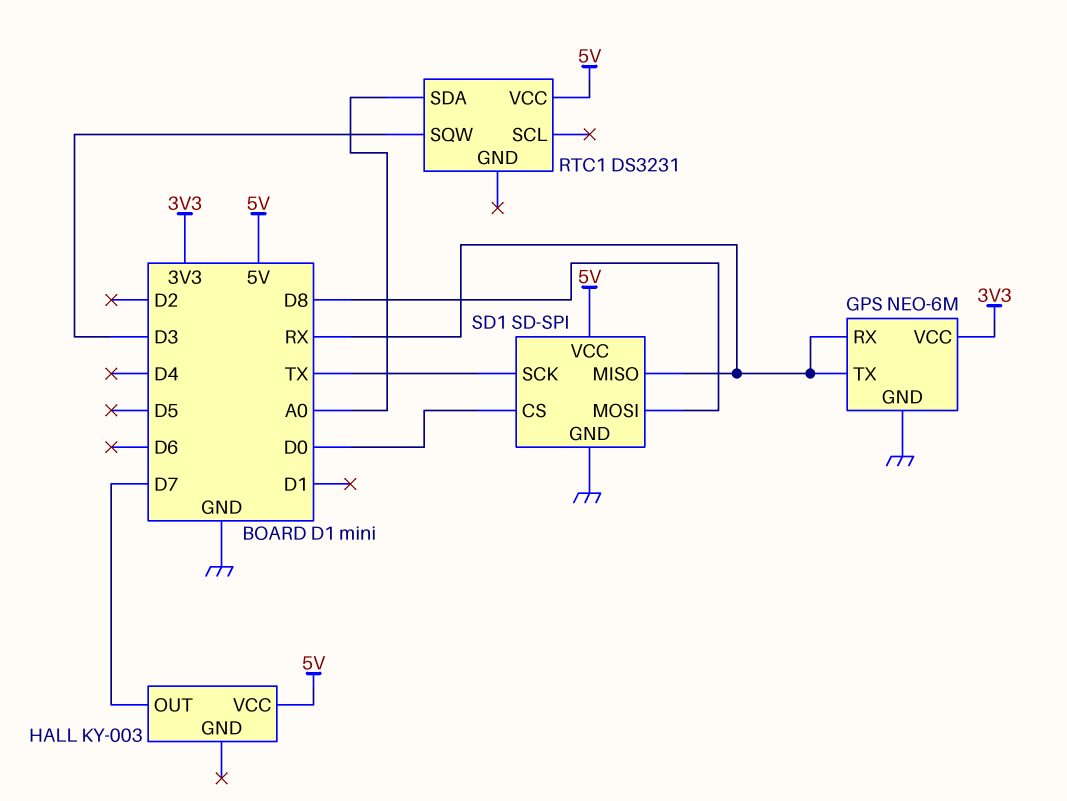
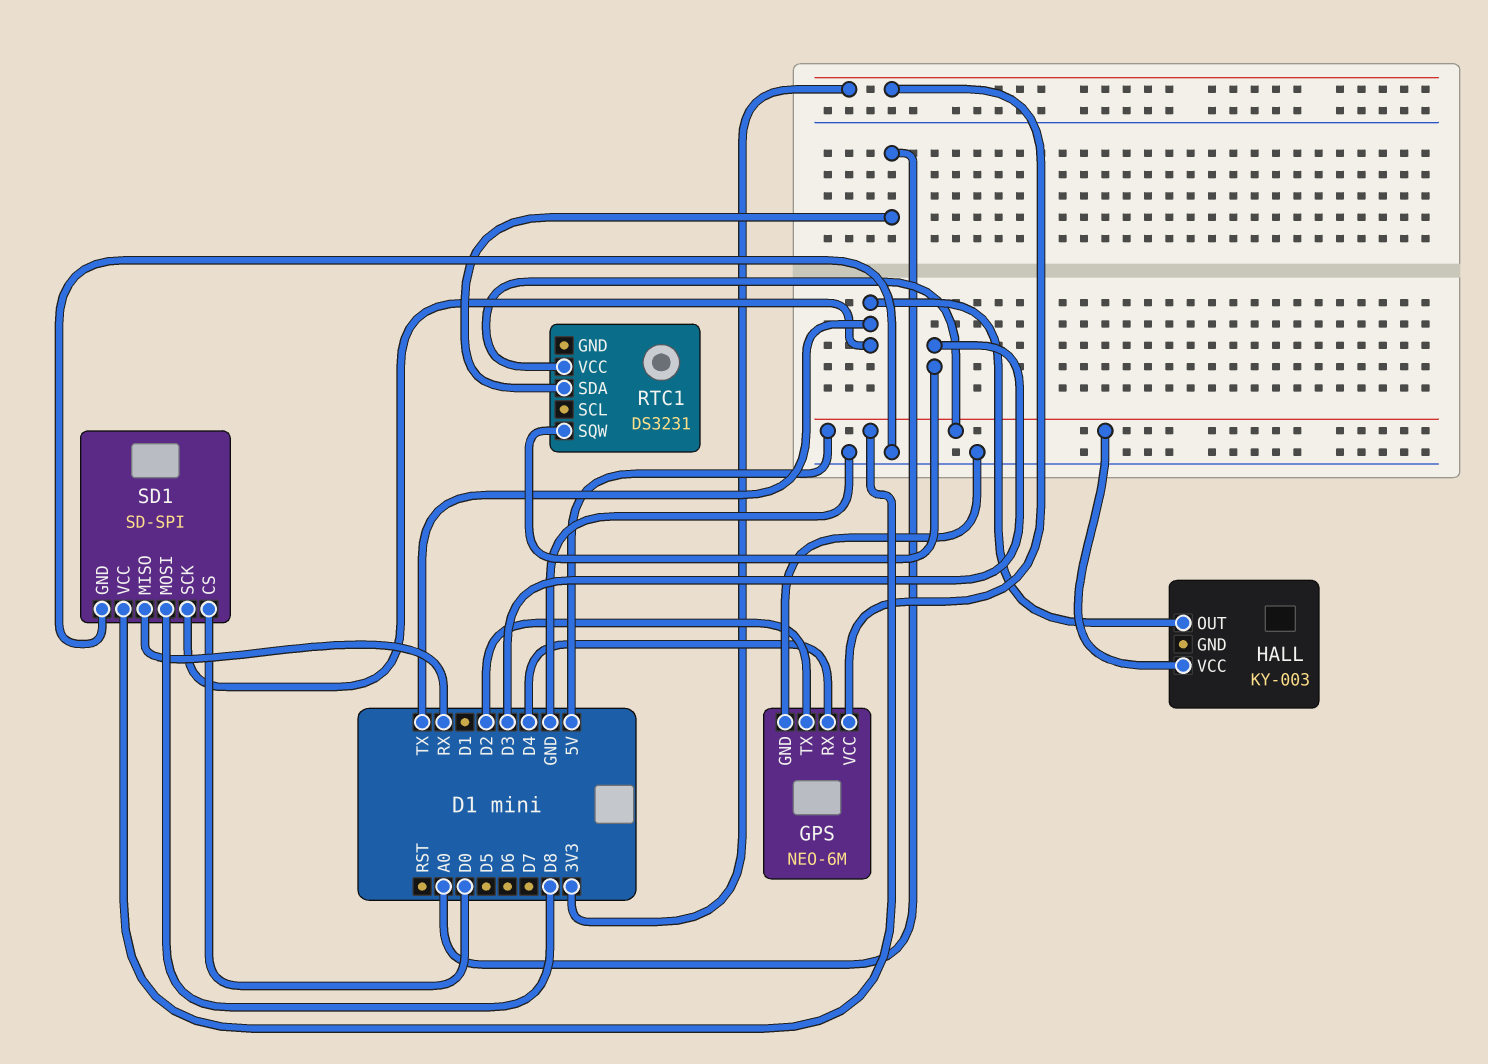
GPS pin RX: RX -> D4
GPS pin TX: RX -> D2
HALL pin OUT: D7 -> TX

